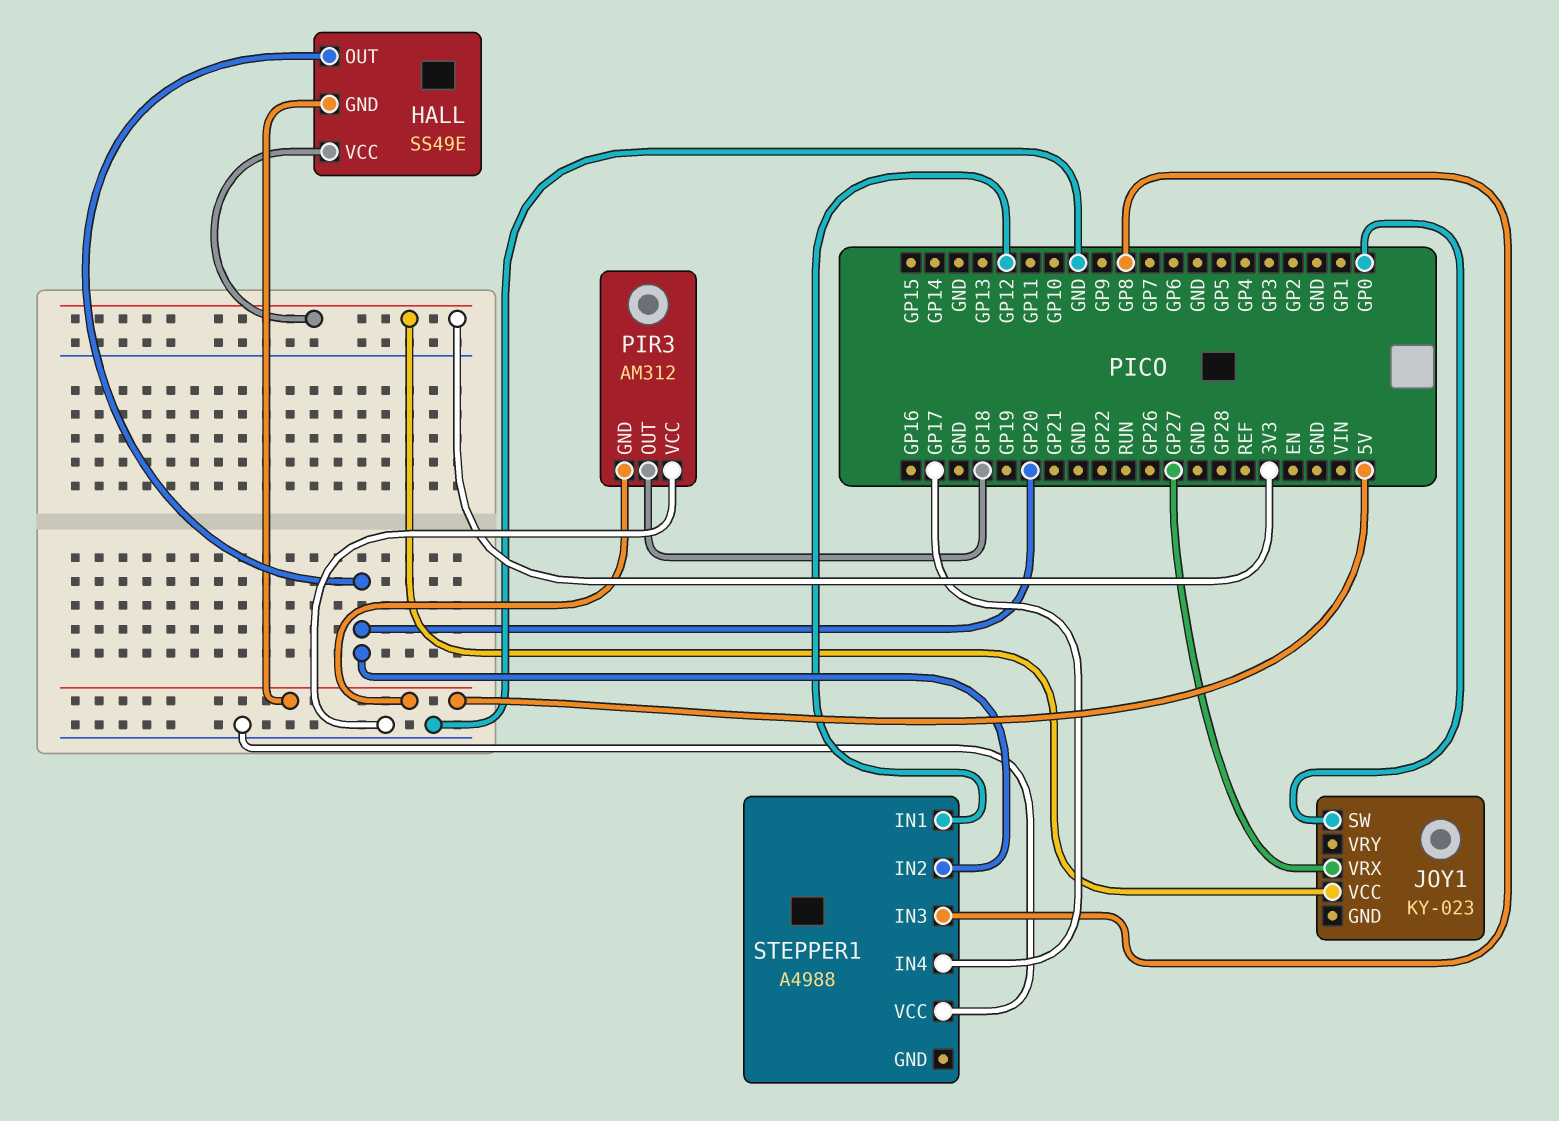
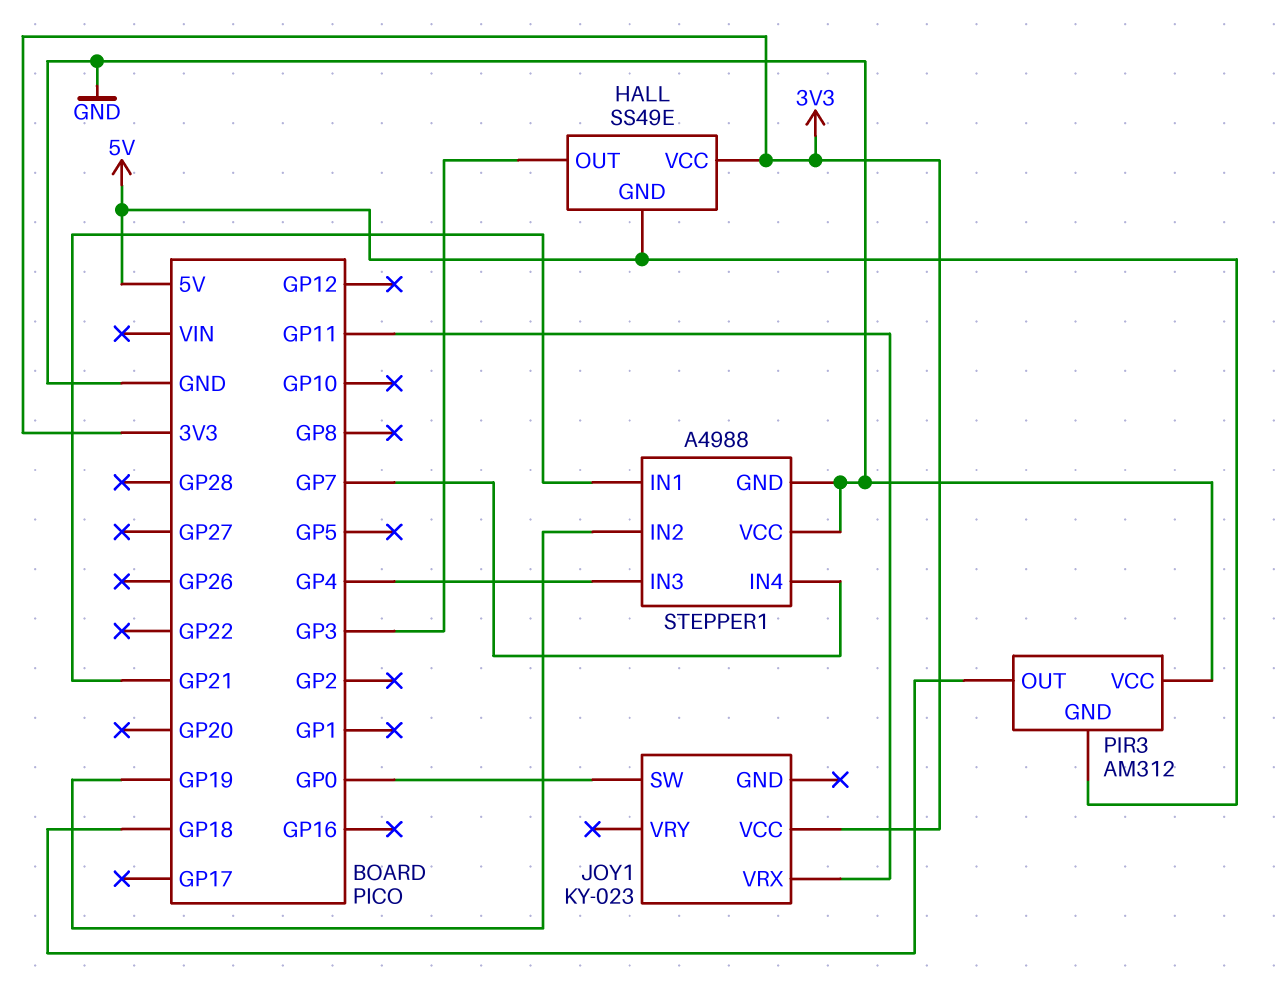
HALL pin OUT: GP20 -> GP3
JOY1 pin VRX: GP27 -> GP11
STEPPER1 pin GND: none -> GND
STEPPER1 pin IN1: GP12 -> GP21
STEPPER1 pin IN2: GP20 -> GP19
STEPPER1 pin IN3: GP8 -> GP4
STEPPER1 pin IN4: GP17 -> GP7

